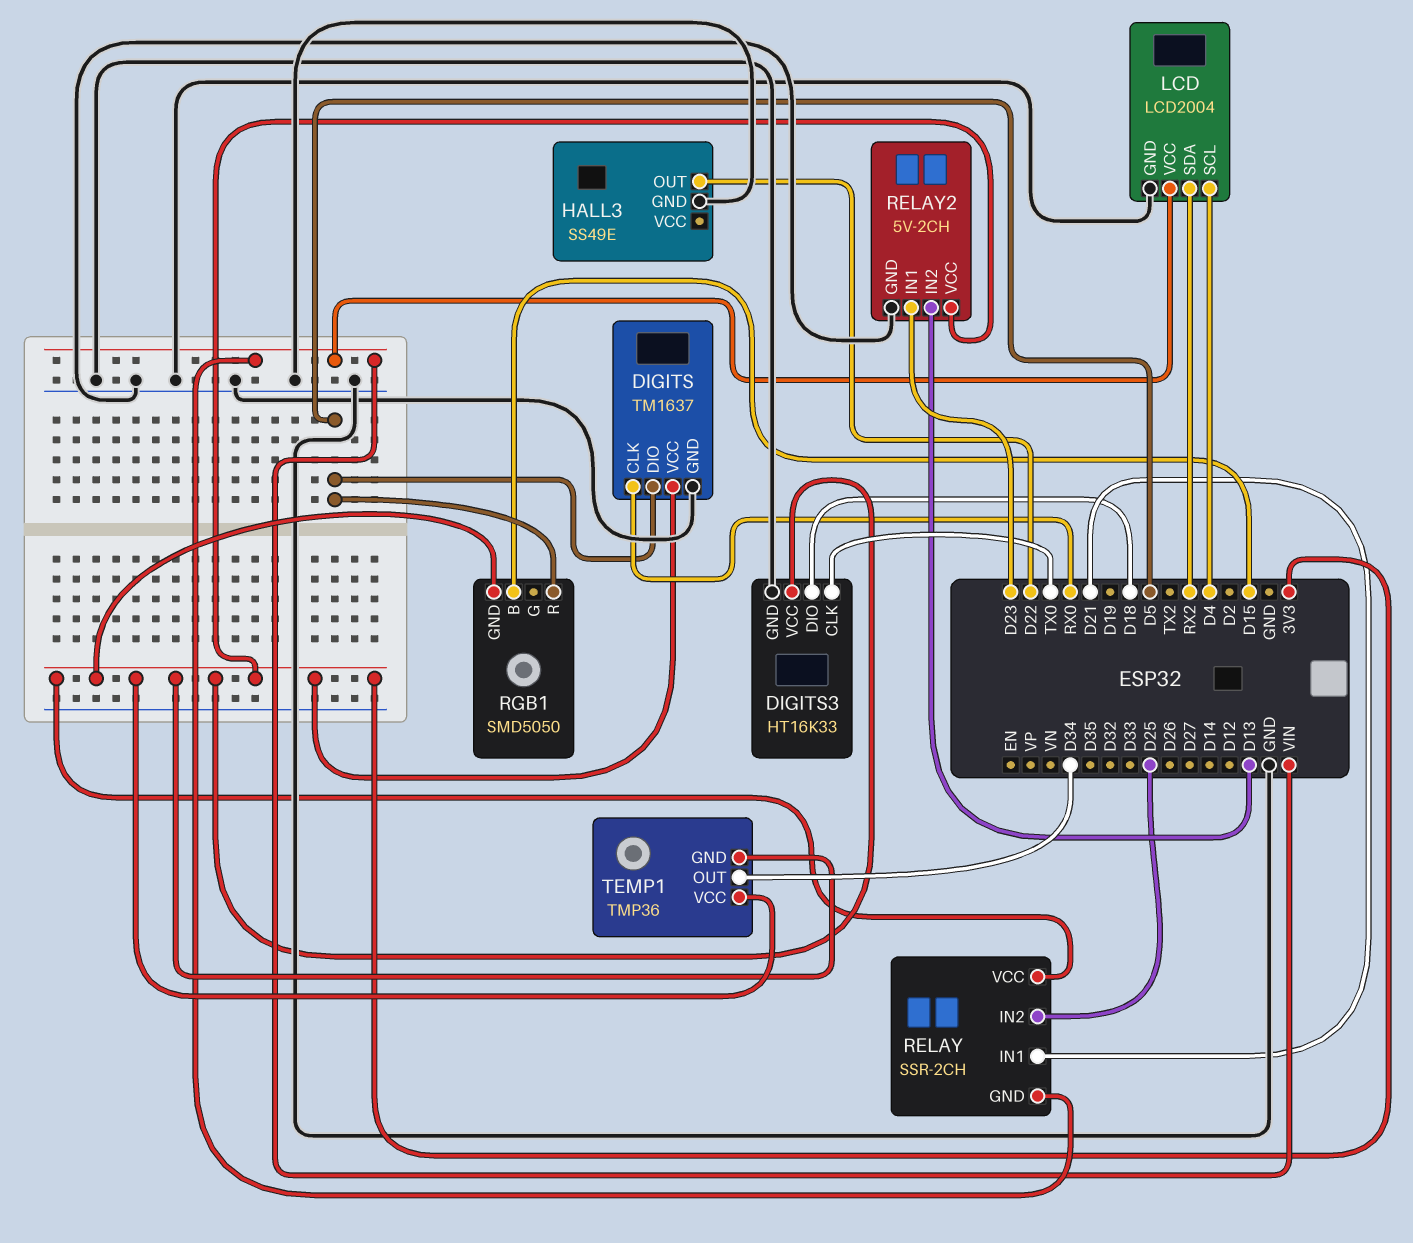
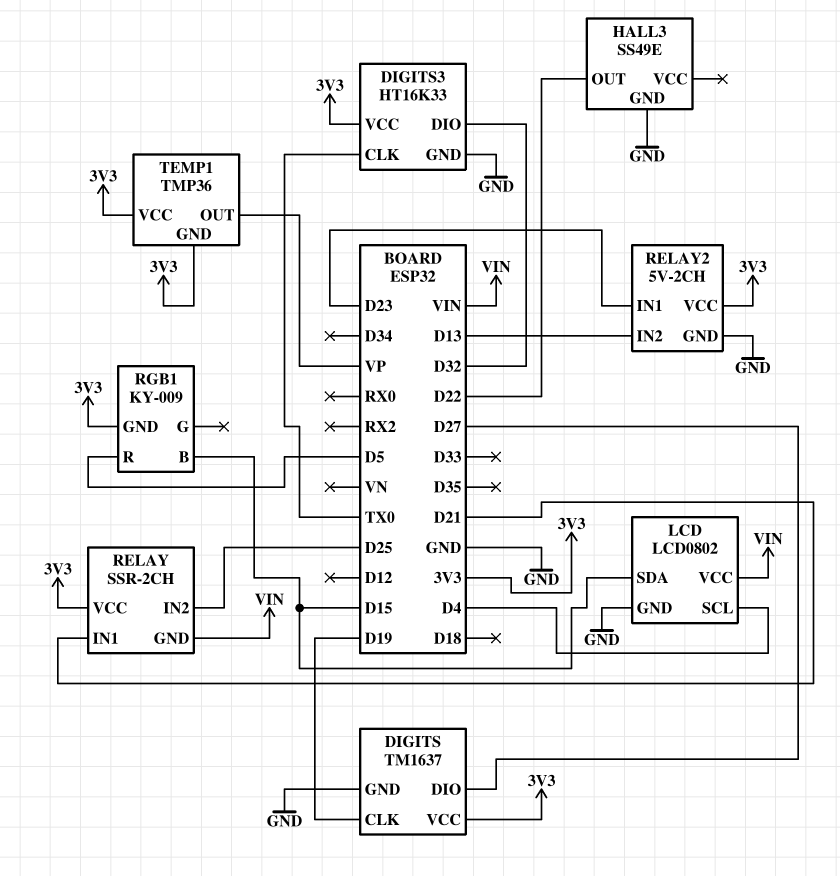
DIGITS pin CLK: RX0 -> D19
DIGITS pin DIO: D5 -> D27
DIGITS3 pin DIO: D18 -> D32
LCD: LCD2004 -> LCD0802
LCD pin SDA: RX2 -> D15
RGB1: SMD5050 -> KY-009
TEMP1 pin OUT: D34 -> VP

